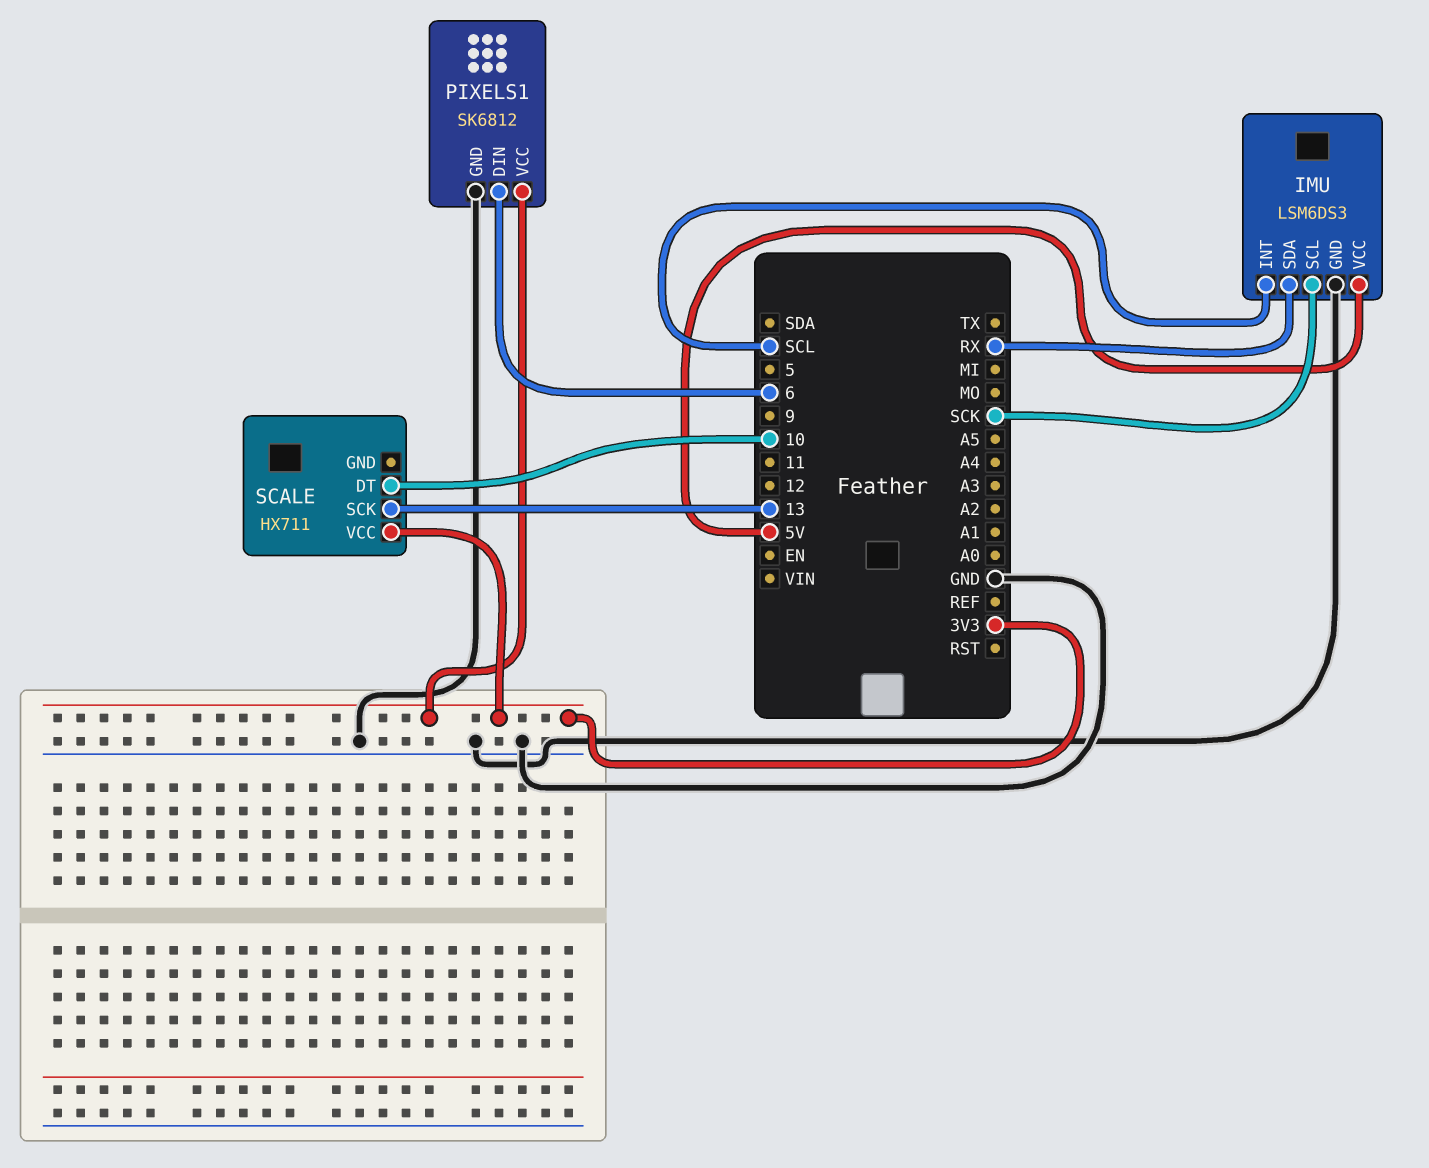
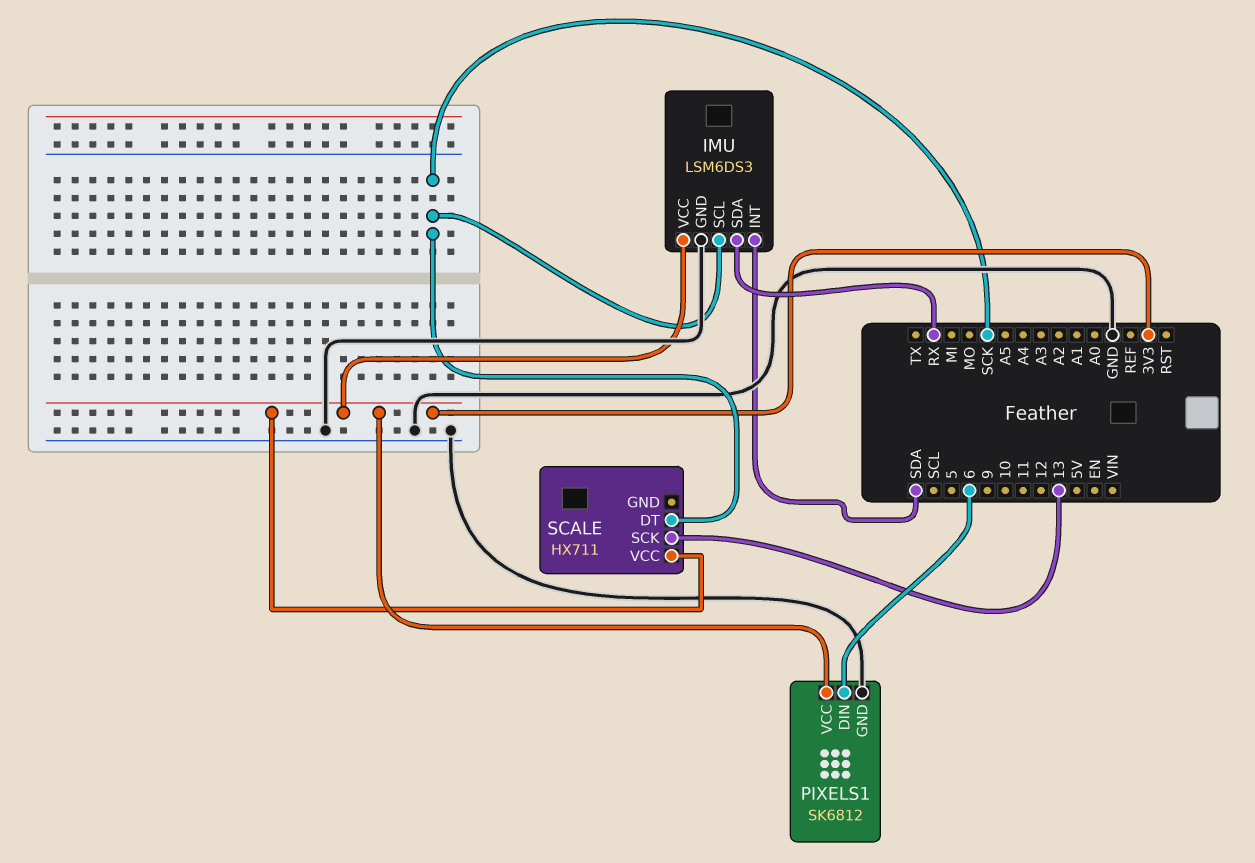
IMU pin INT: SCL -> SDA
IMU pin VCC: 5V -> 3V3
SCALE pin DT: 10 -> SCK

